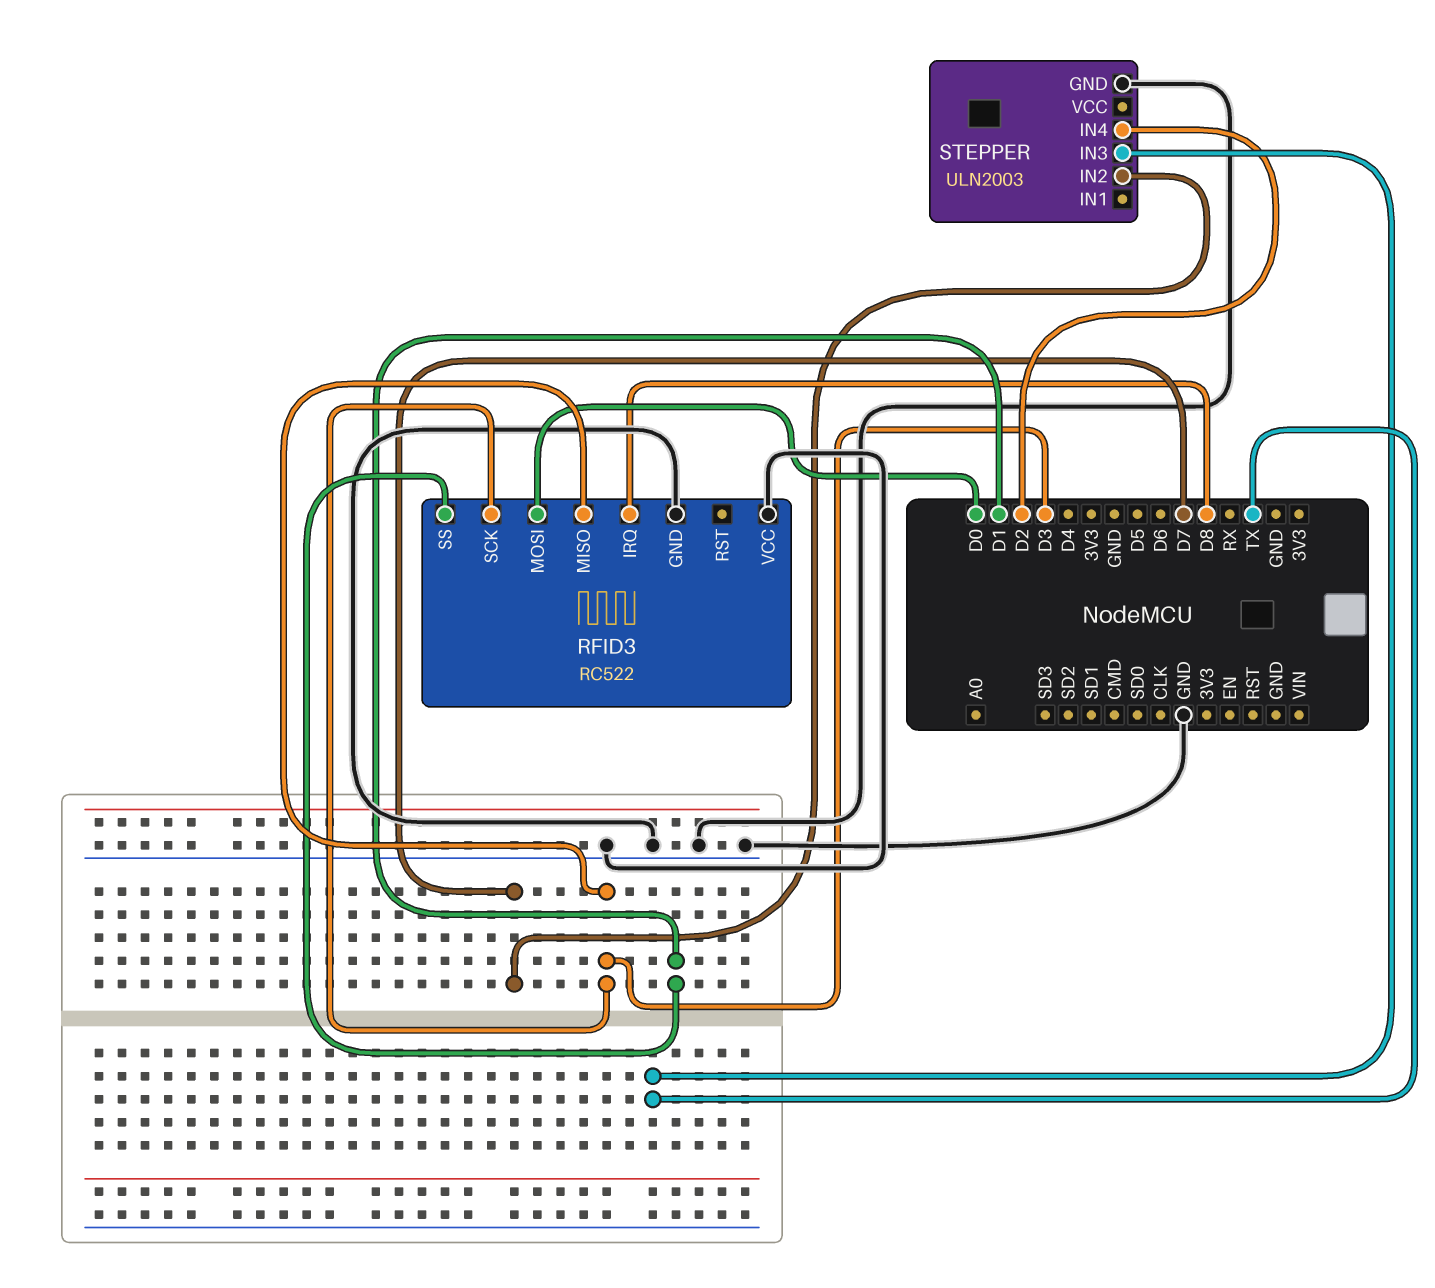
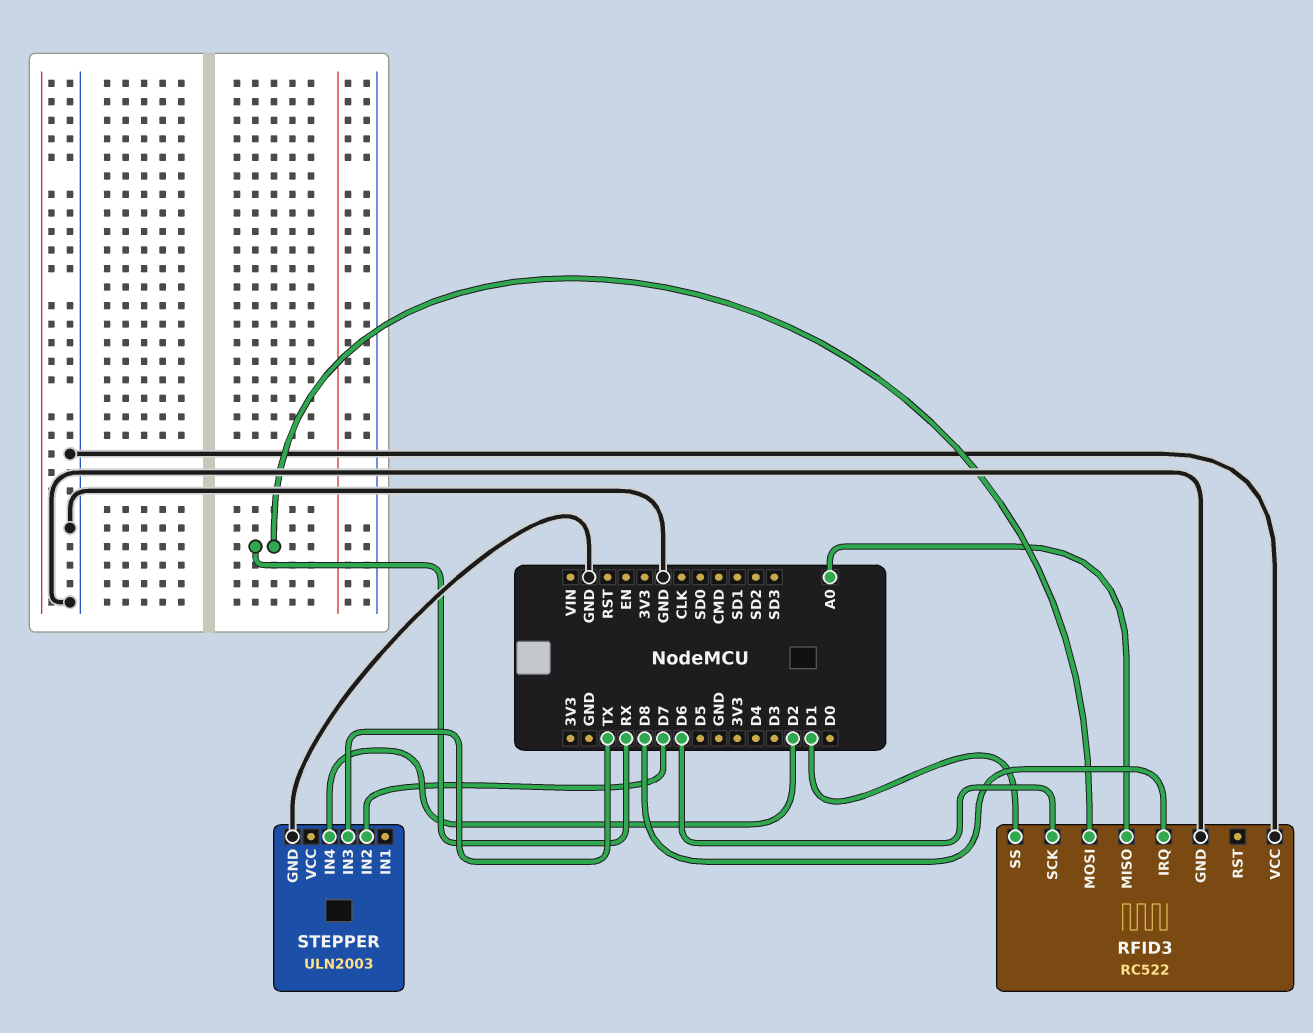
RFID3 pin MISO: D3 -> A0
RFID3 pin MOSI: D0 -> RX
RFID3 pin SCK: D3 -> D6

